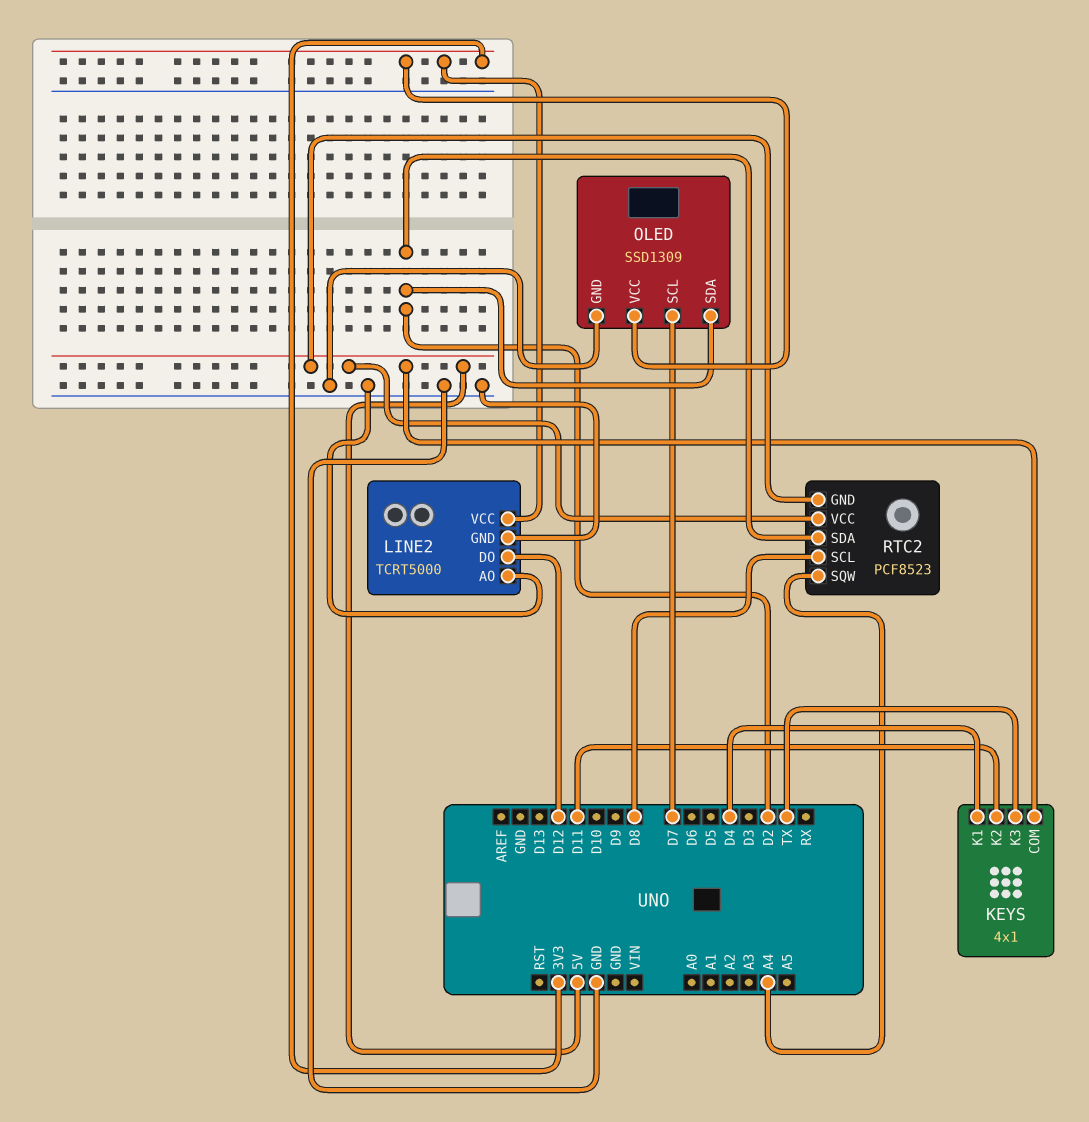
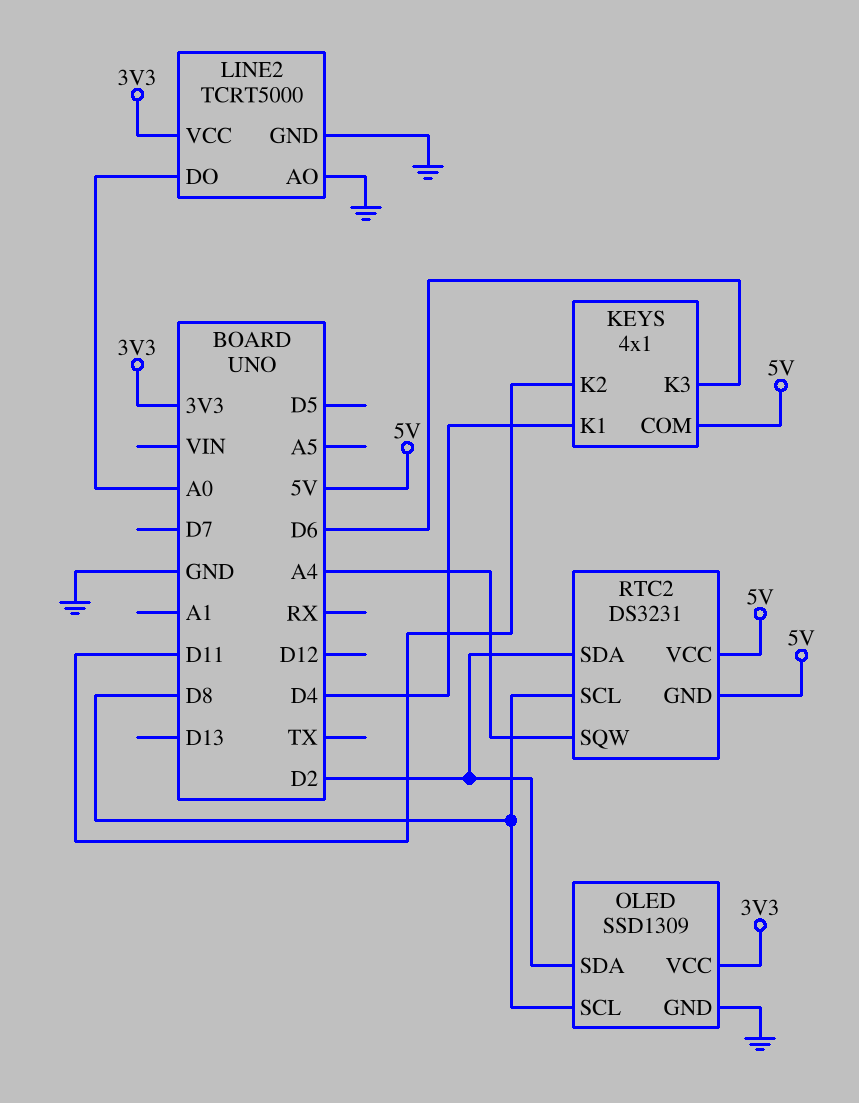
KEYS pin K3: TX -> D6
LINE2 pin DO: D12 -> A0
OLED pin SCL: D7 -> D8
RTC2: PCF8523 -> DS3231

